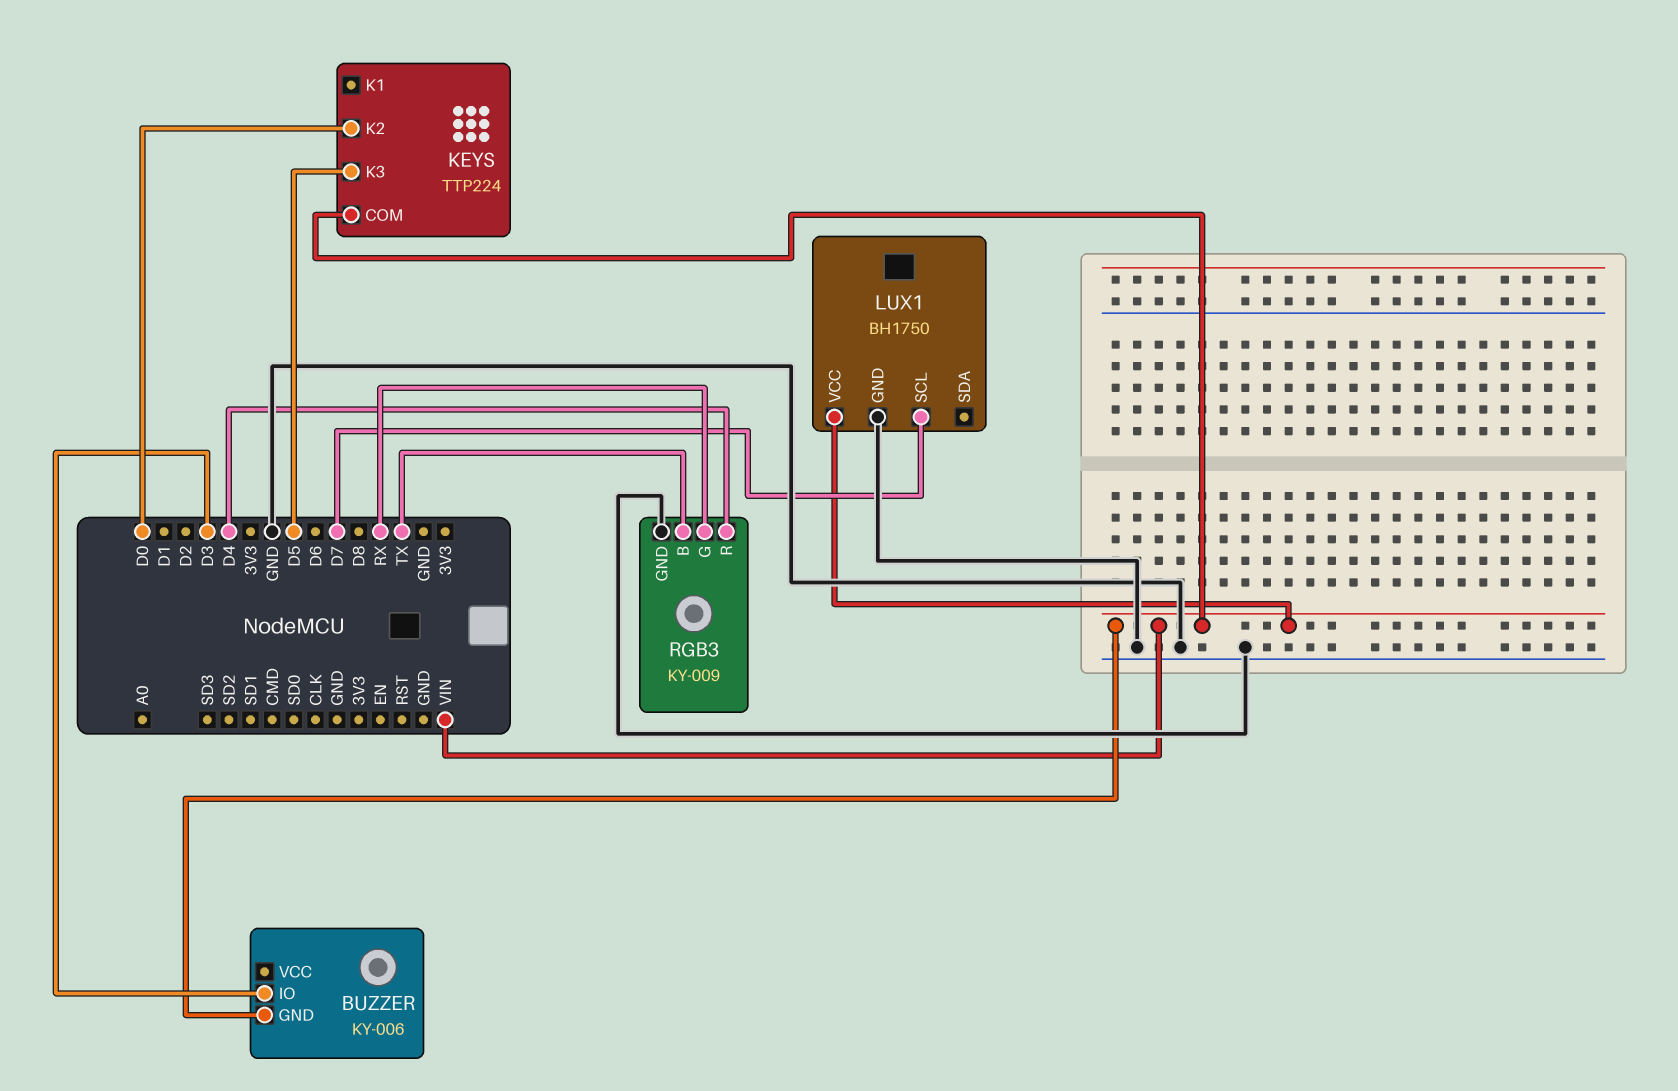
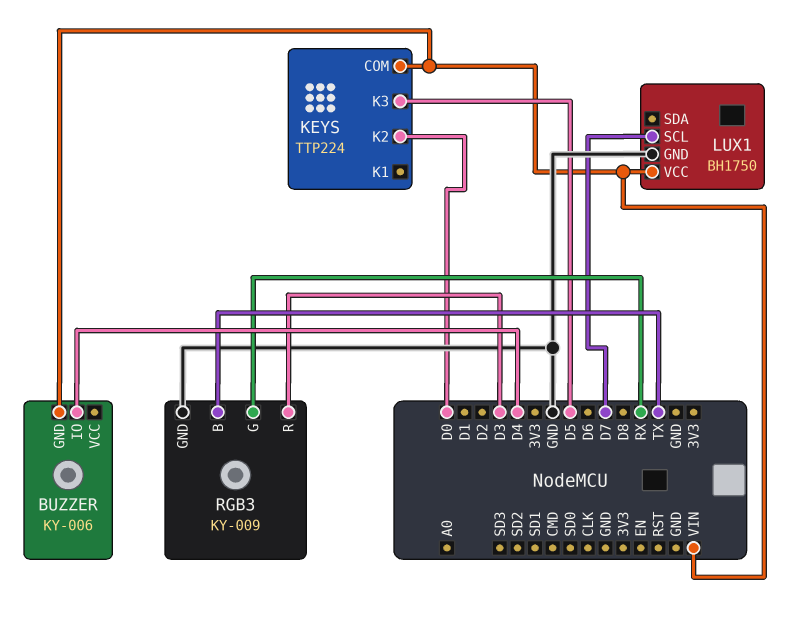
BUZZER pin IO: D3 -> D4
RGB3 pin R: D4 -> D3

